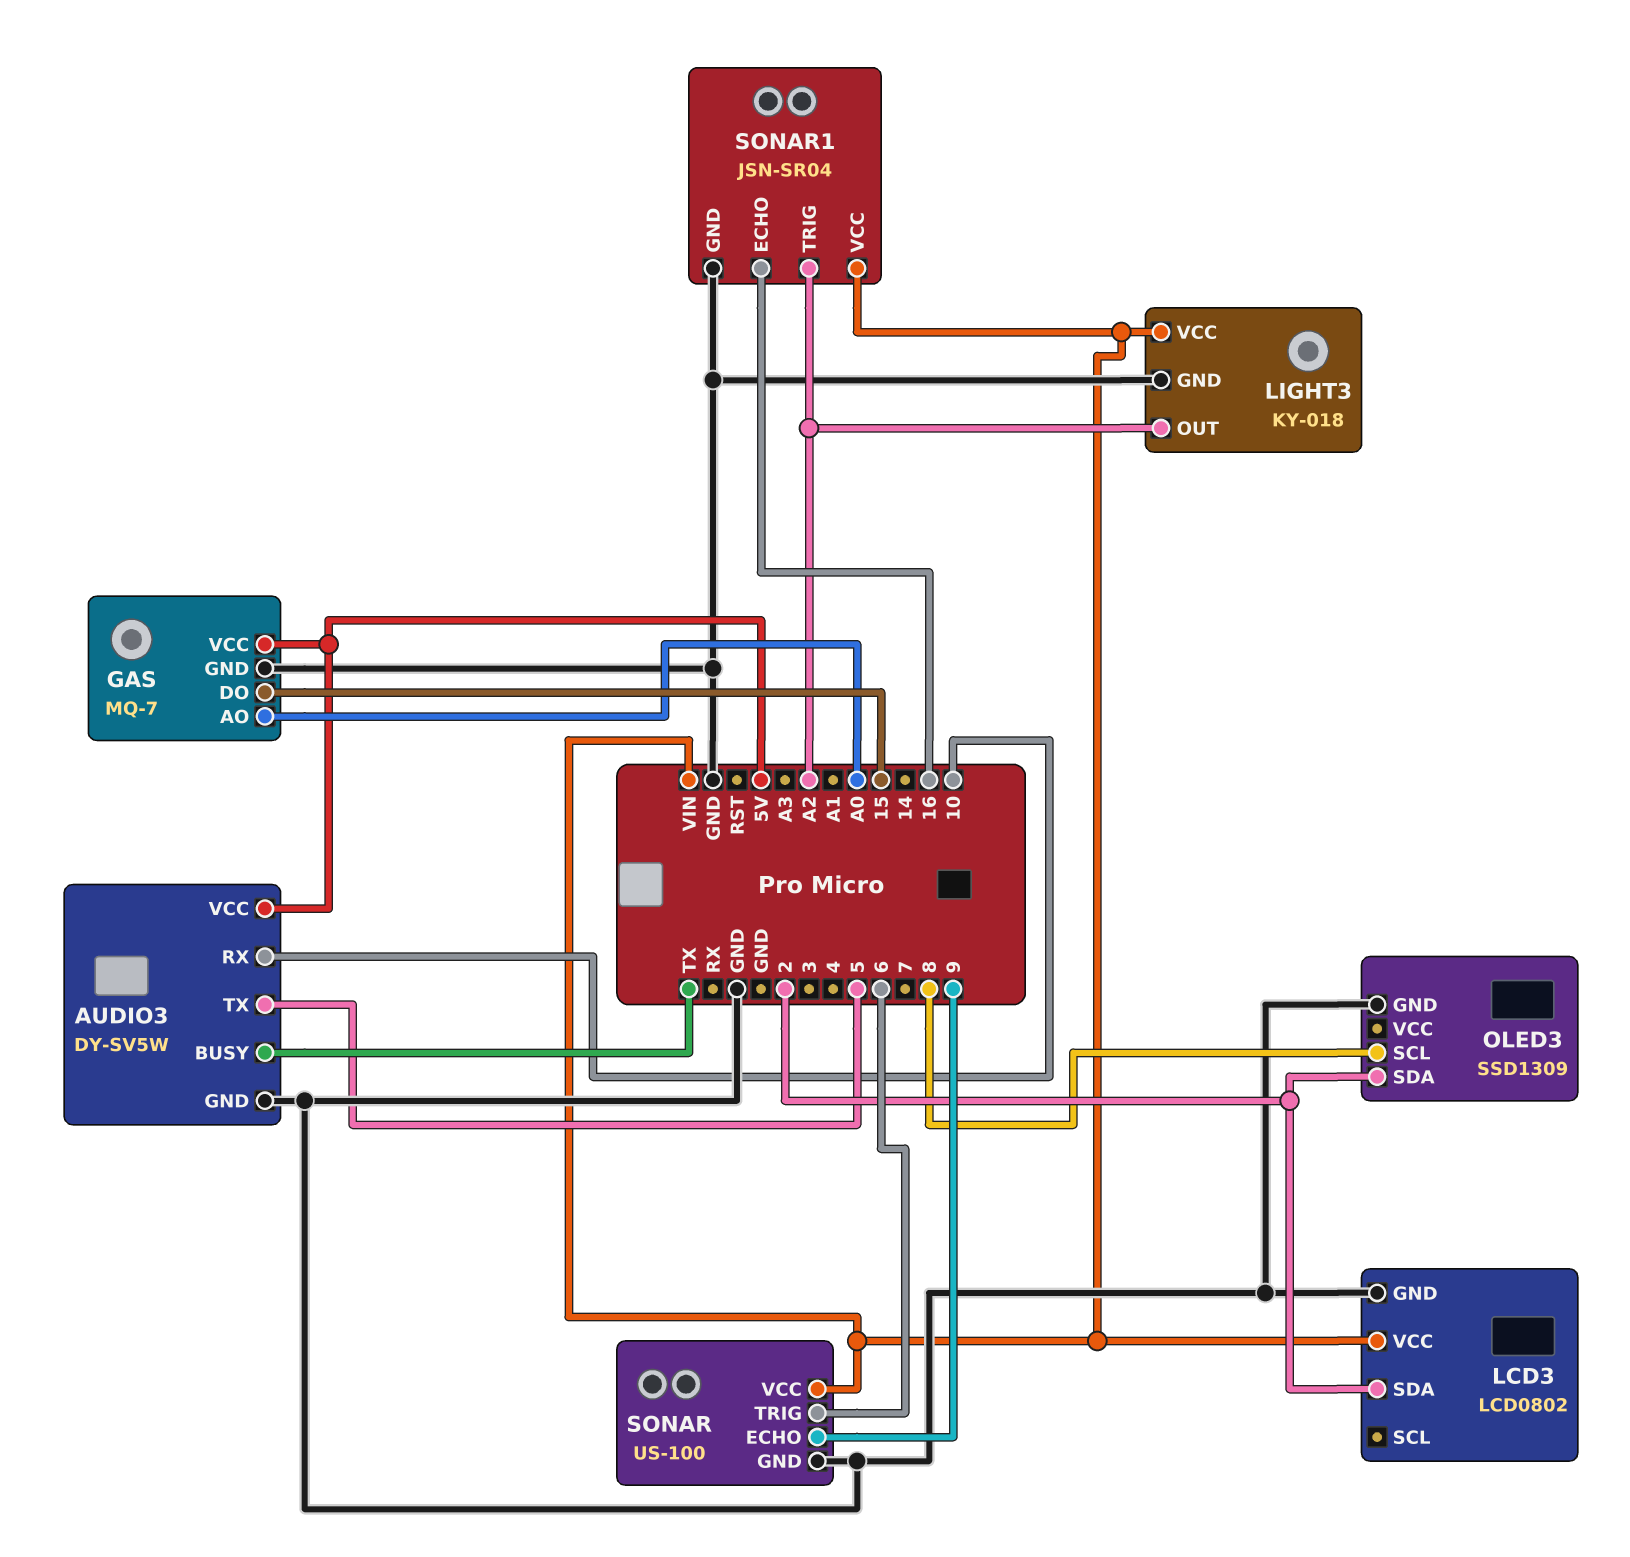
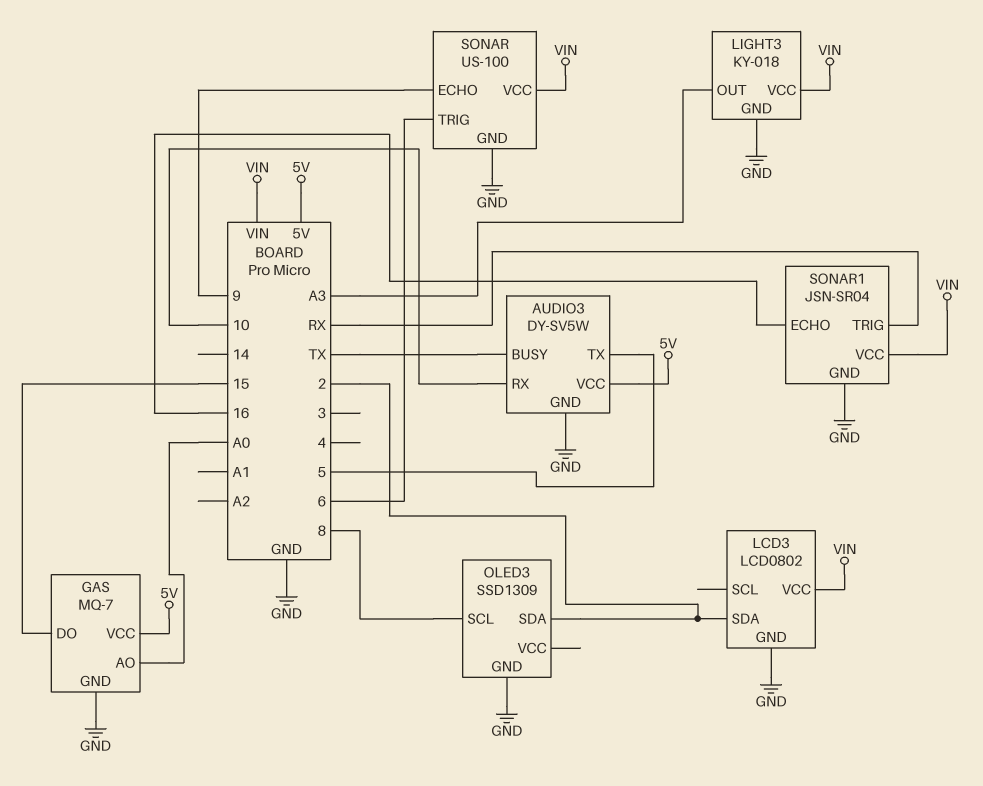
LIGHT3 pin OUT: A2 -> A3
SONAR1 pin TRIG: A2 -> RX

